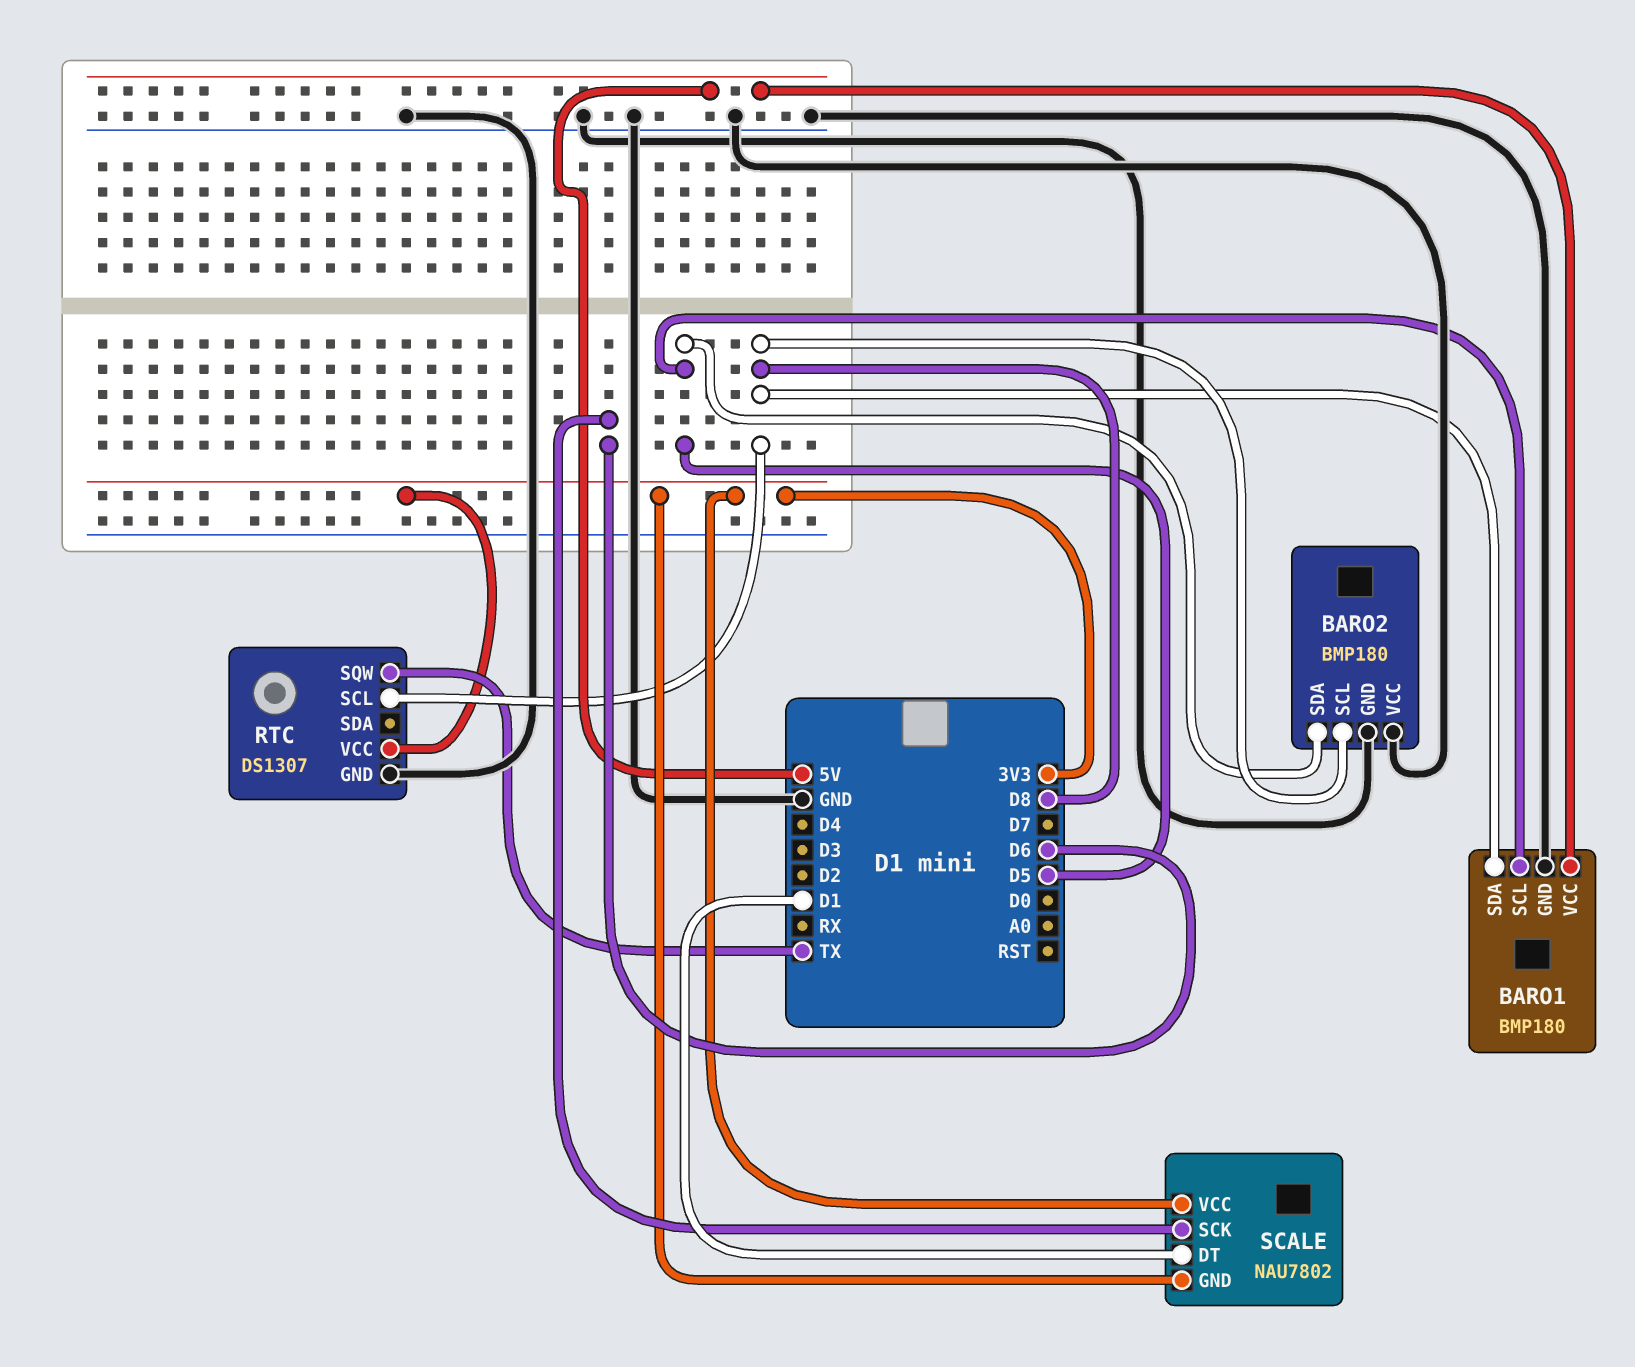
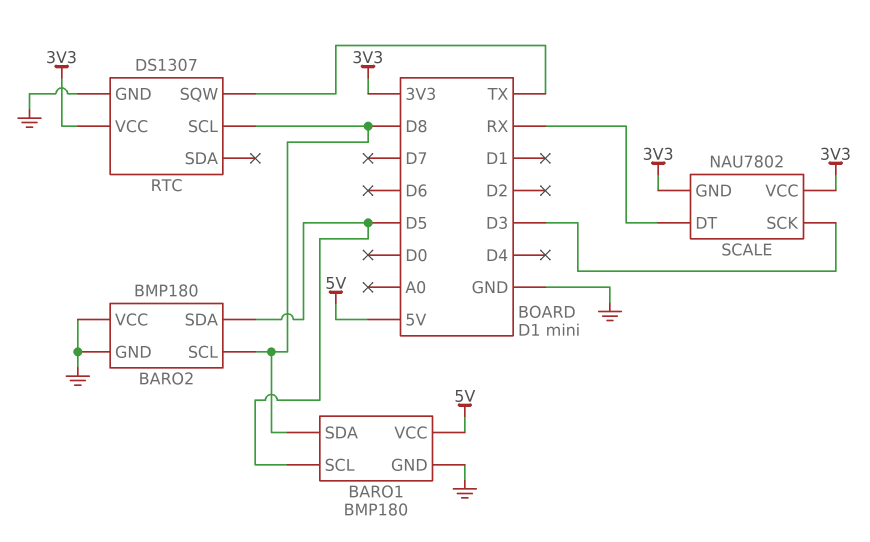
SCALE pin DT: D1 -> RX
SCALE pin SCK: D6 -> D3

